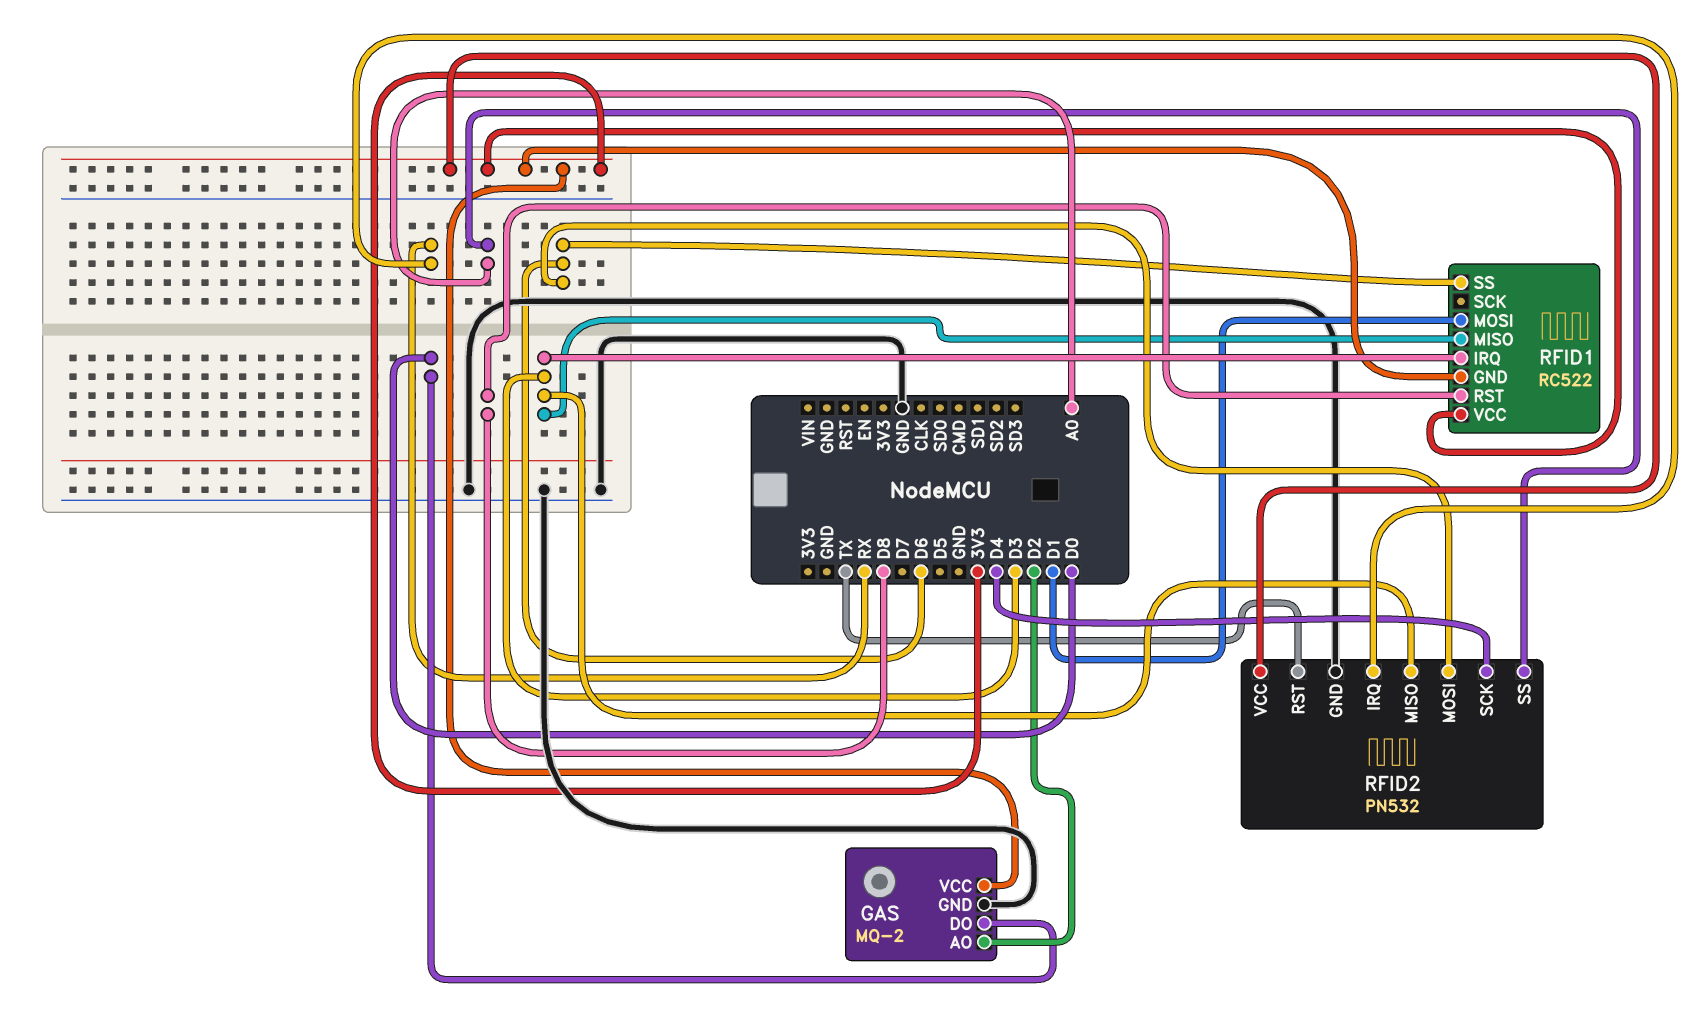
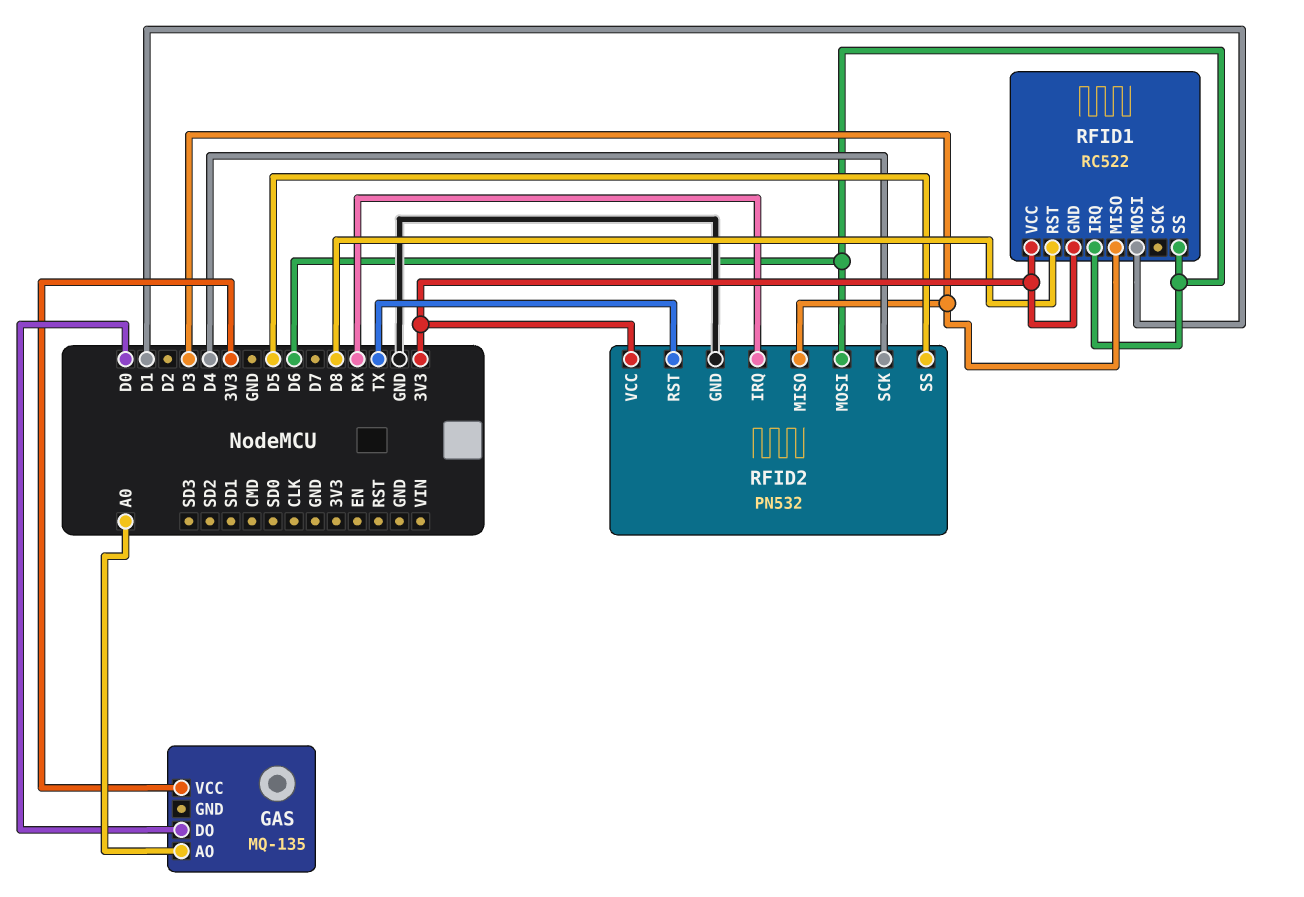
GAS: MQ-2 -> MQ-135
GAS pin AO: D2 -> A0
GAS pin GND: GND -> none
RFID1 pin IRQ: D3 -> D6
RFID2 pin SS: A0 -> D5

